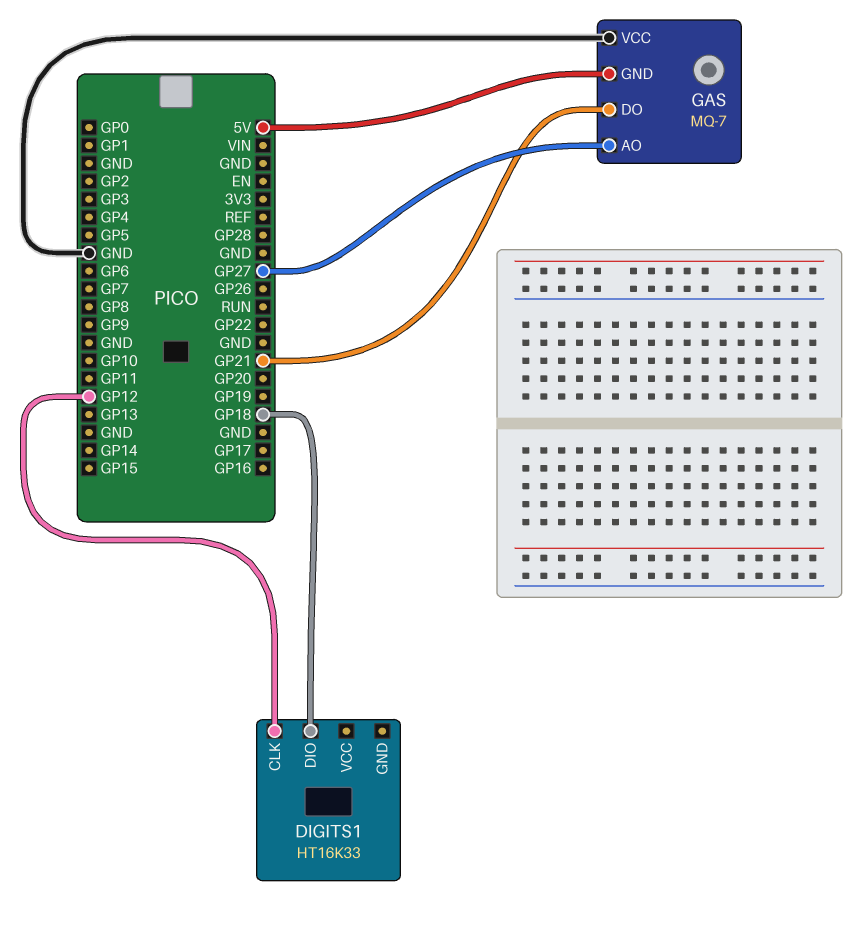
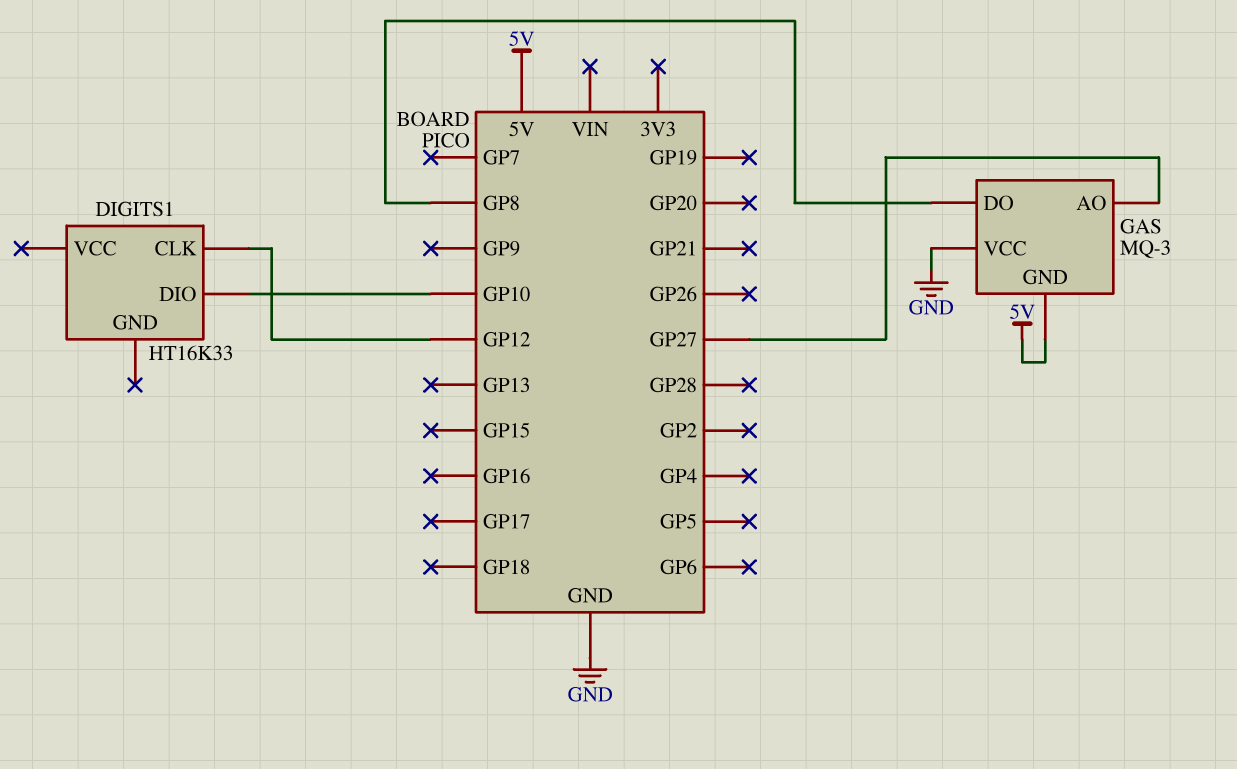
DIGITS1 pin DIO: GP18 -> GP10
GAS: MQ-7 -> MQ-3
GAS pin DO: GP21 -> GP8

